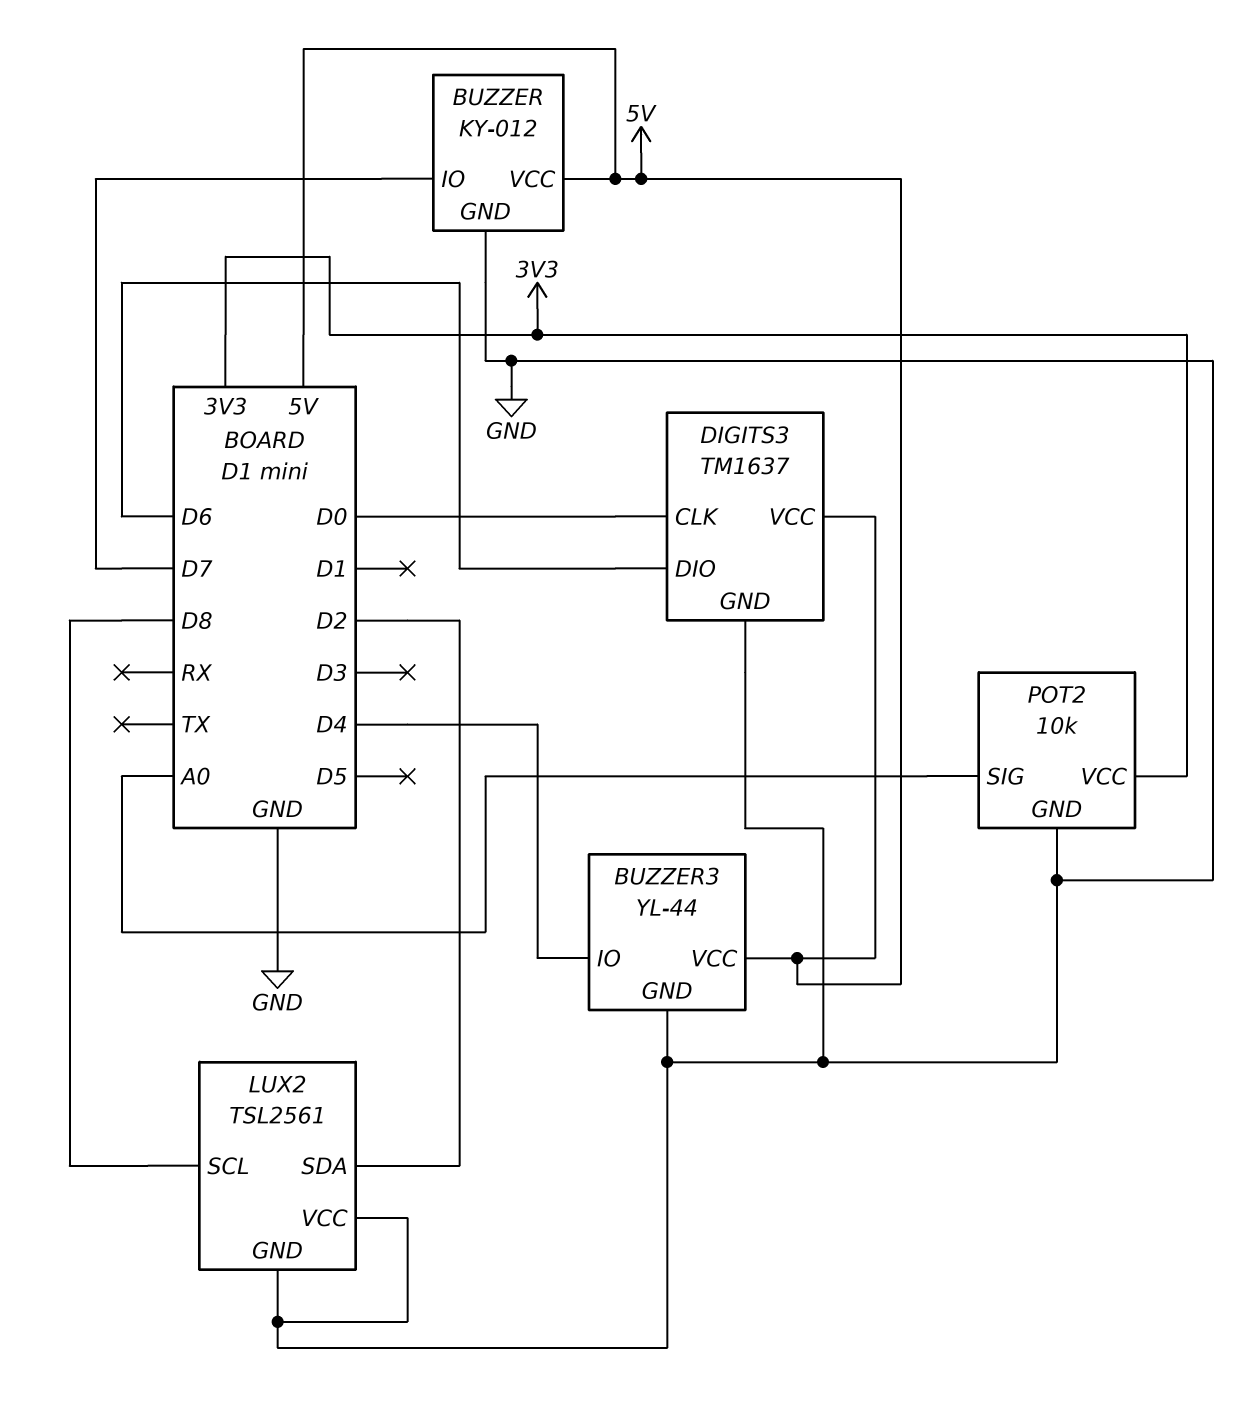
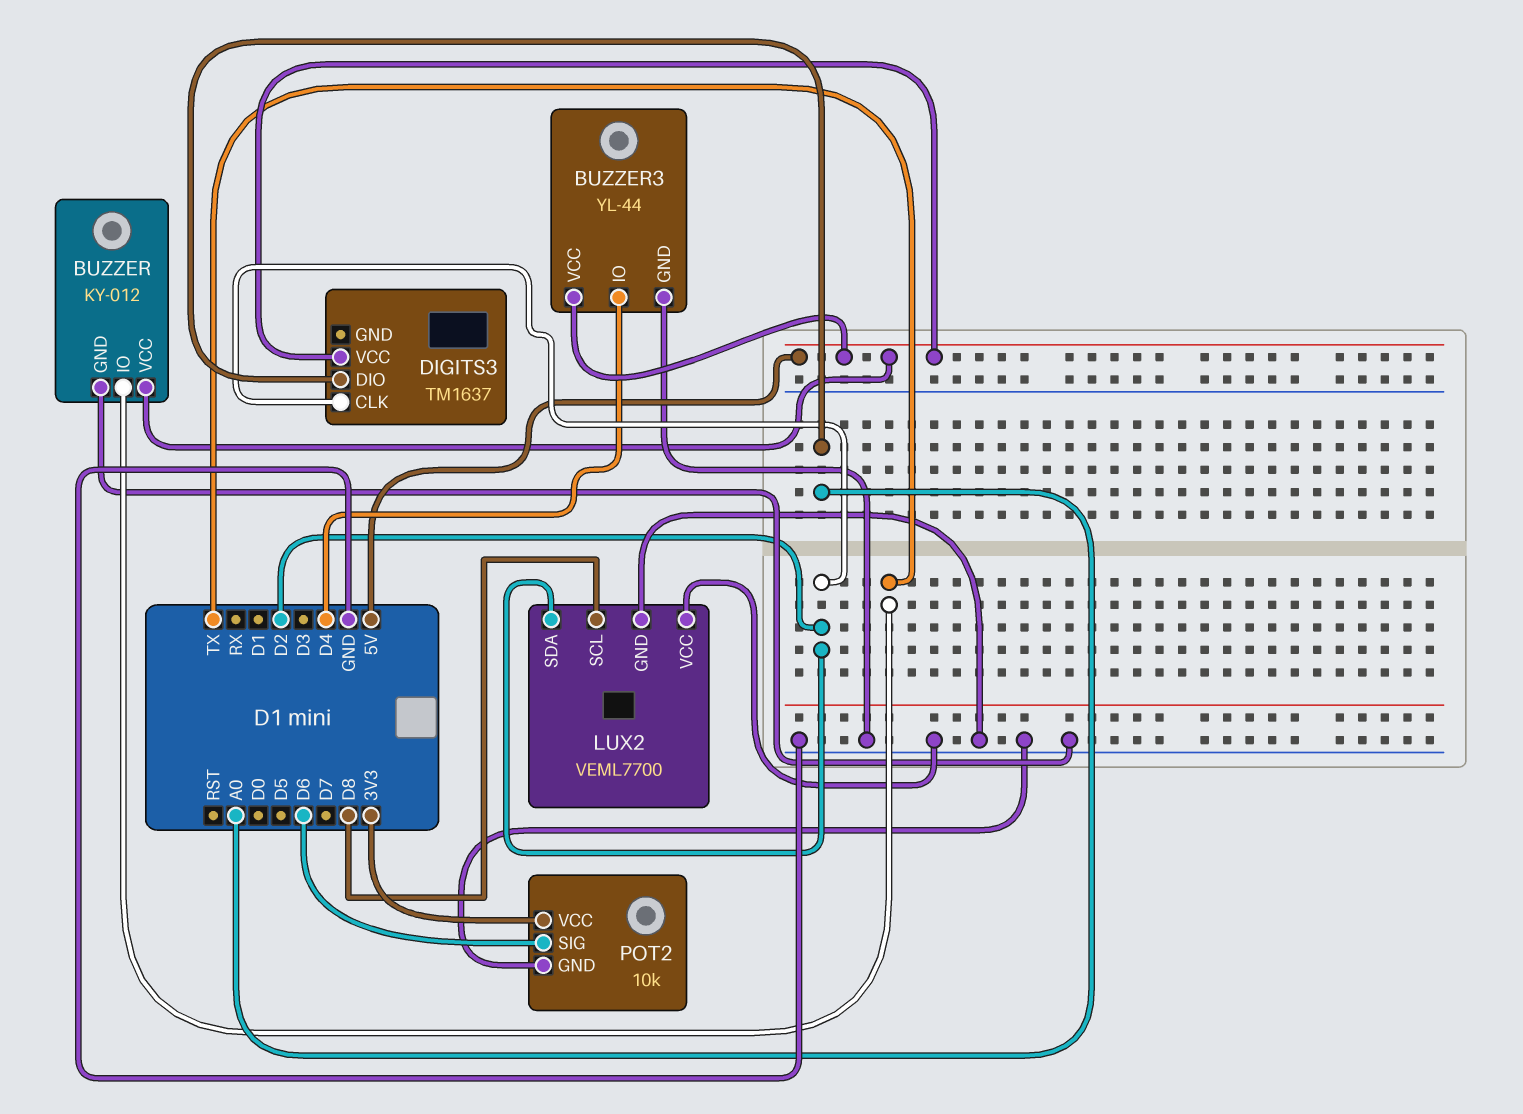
BUZZER pin IO: D7 -> TX
DIGITS3 pin CLK: D0 -> D2
DIGITS3 pin DIO: D6 -> A0
DIGITS3 pin GND: GND -> none
LUX2: TSL2561 -> VEML7700
POT2 pin SIG: A0 -> D6

